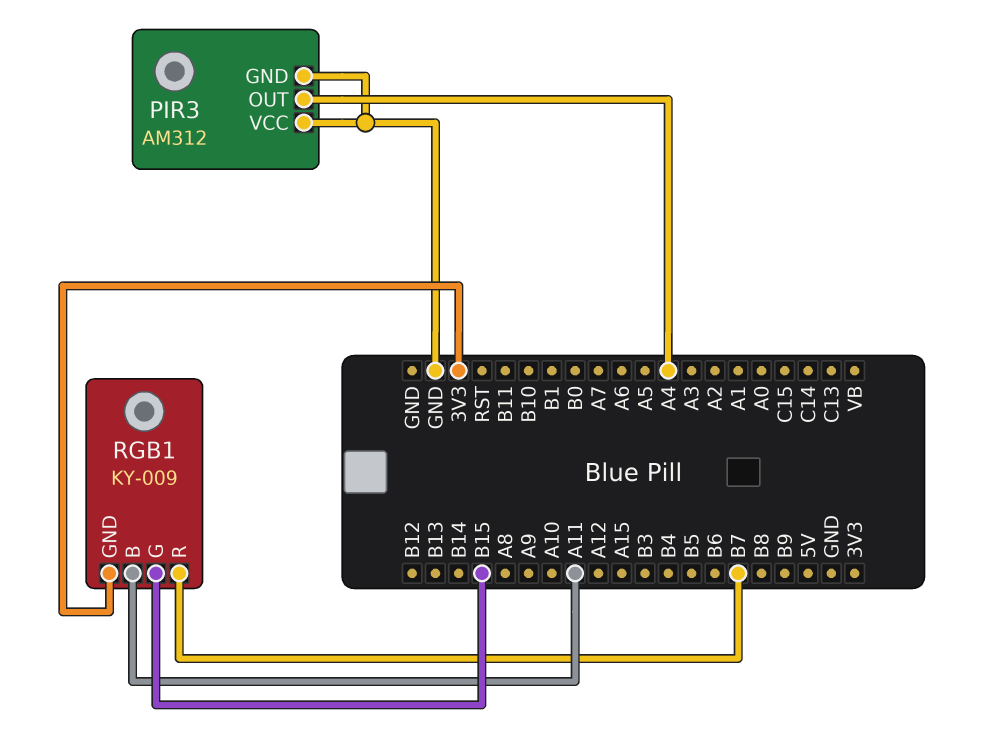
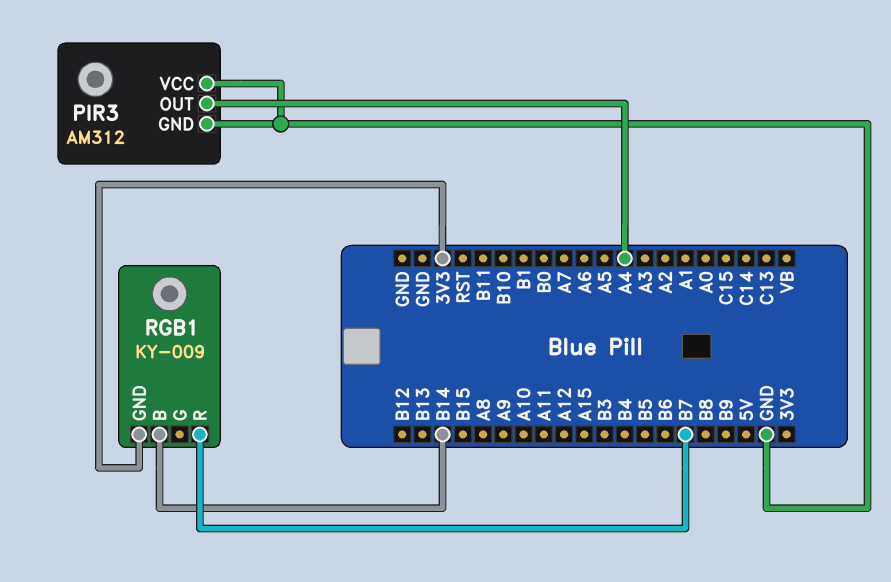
RGB1 pin B: A11 -> B14
RGB1 pin G: B15 -> none

